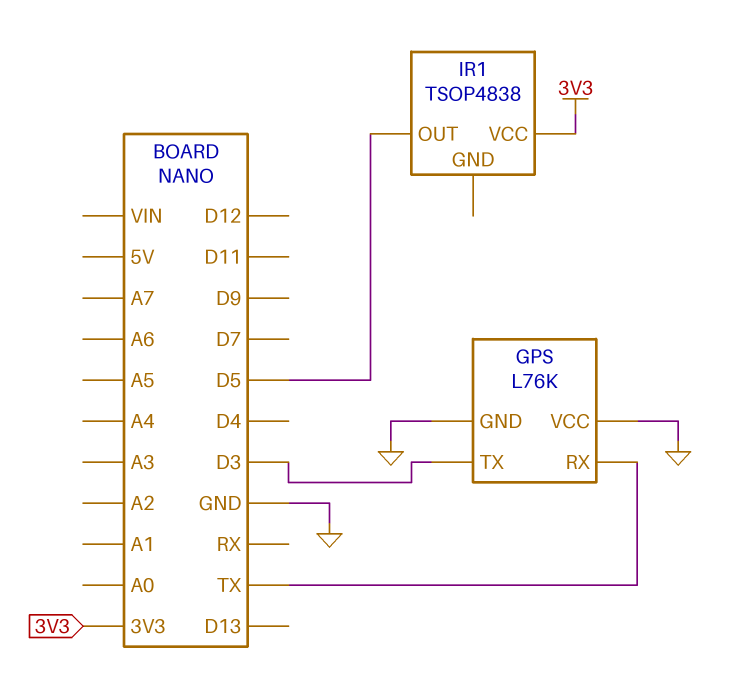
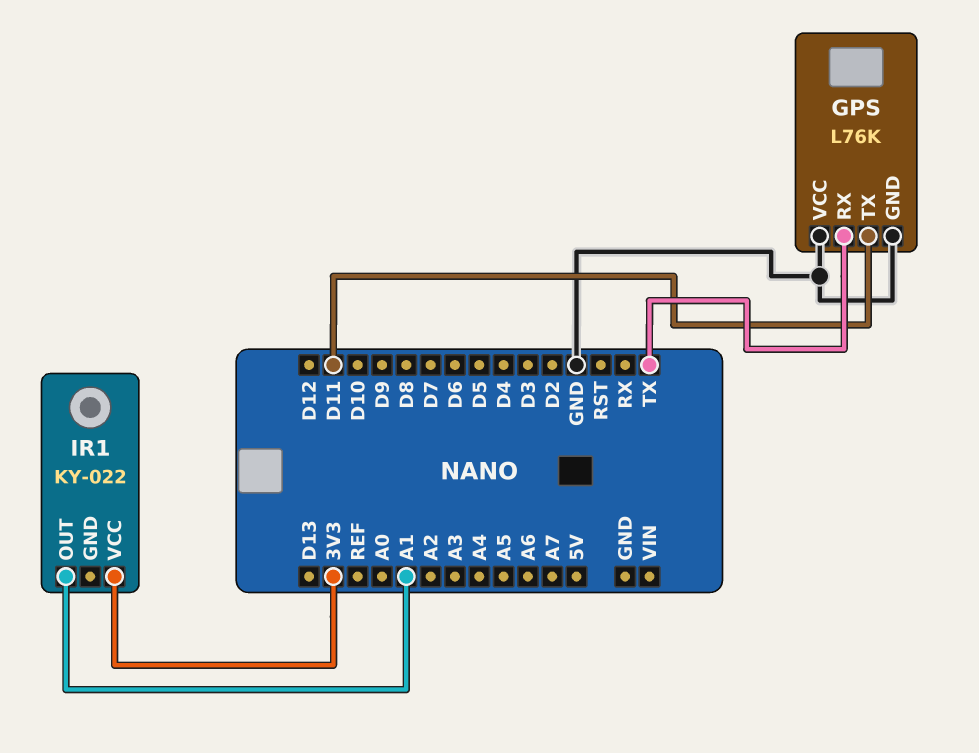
GPS pin TX: D3 -> D11
IR1: TSOP4838 -> KY-022
IR1 pin OUT: D5 -> A1

